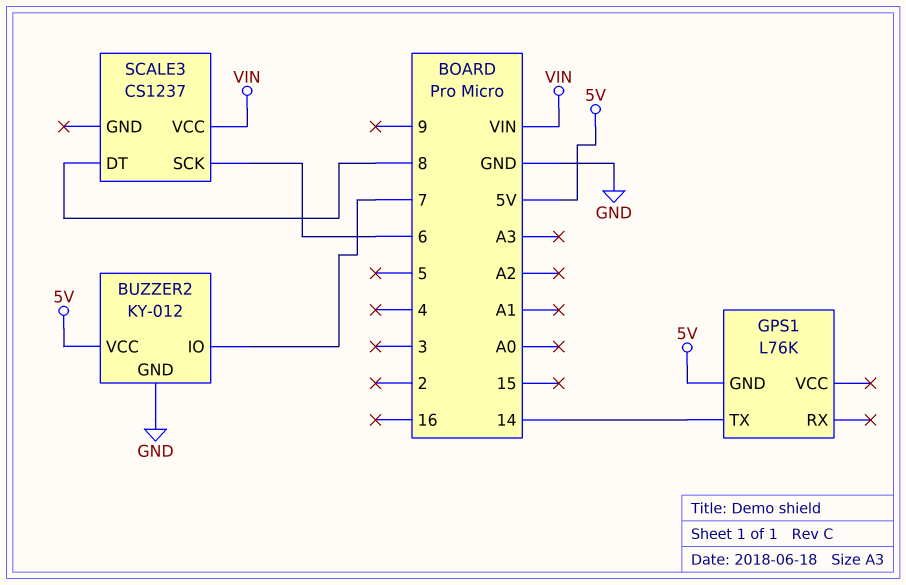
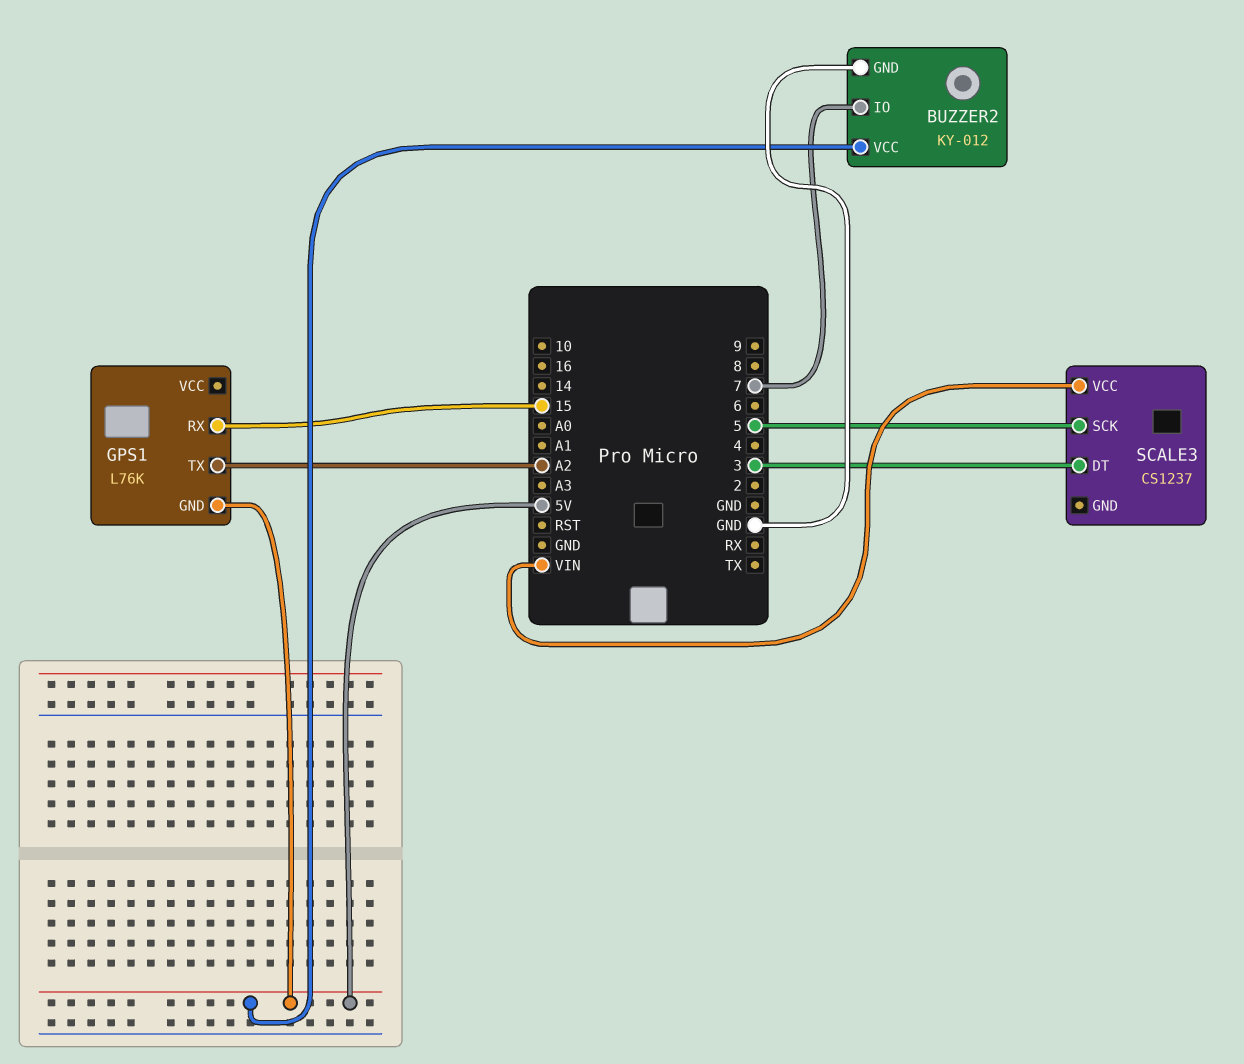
GPS1 pin RX: none -> 15
GPS1 pin TX: 14 -> A2
SCALE3 pin DT: 8 -> 3
SCALE3 pin SCK: 6 -> 5

